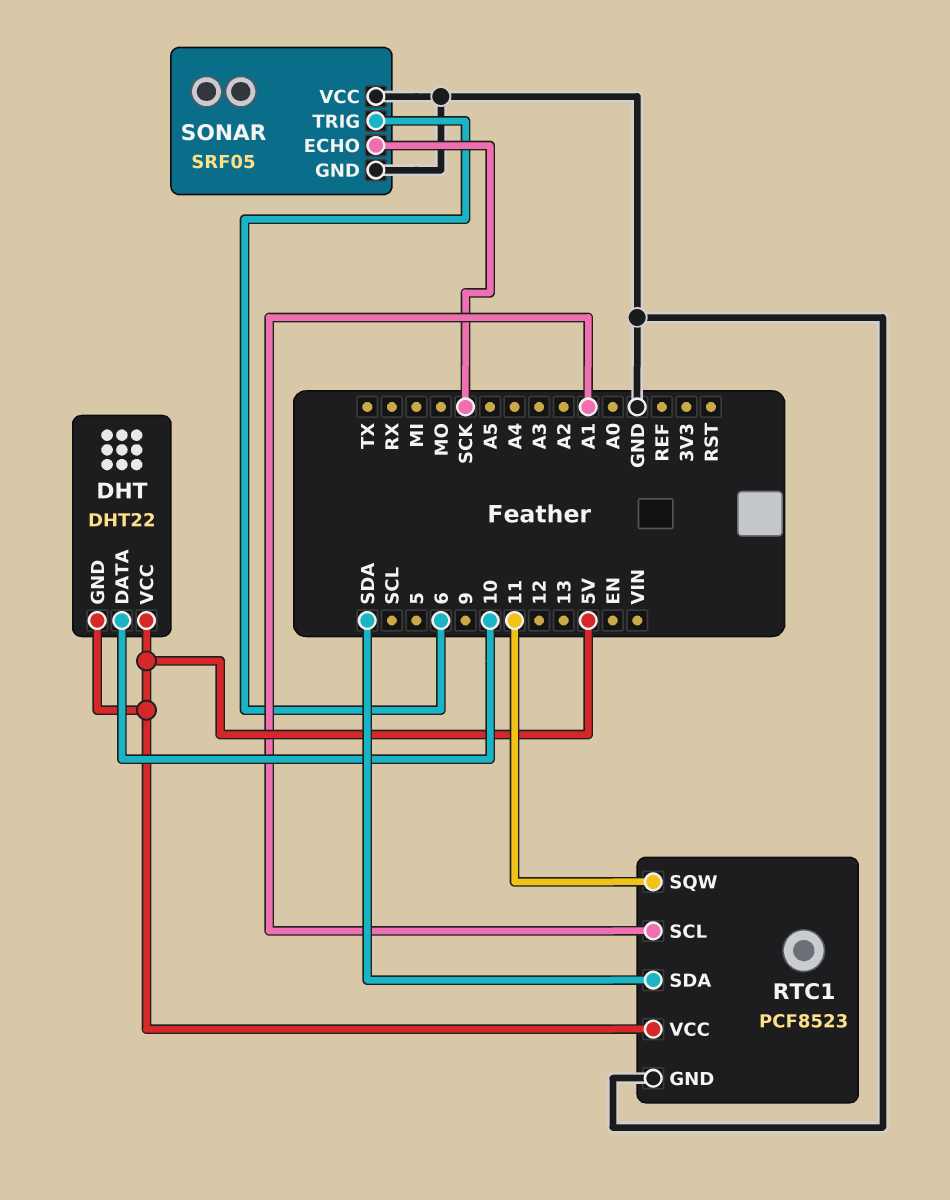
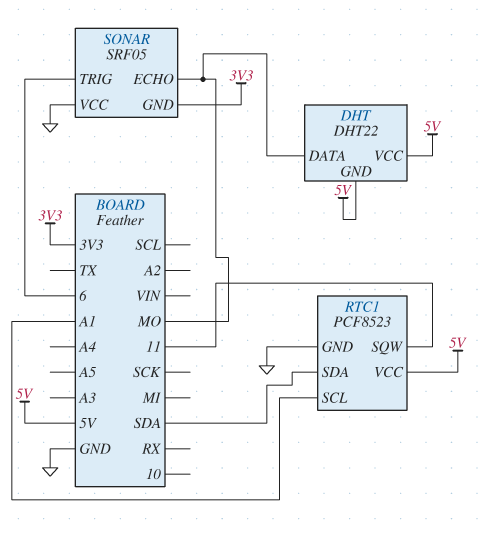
DHT pin DATA: 10 -> MO
SONAR pin ECHO: SCK -> MO
SONAR pin GND: GND -> 3V3

